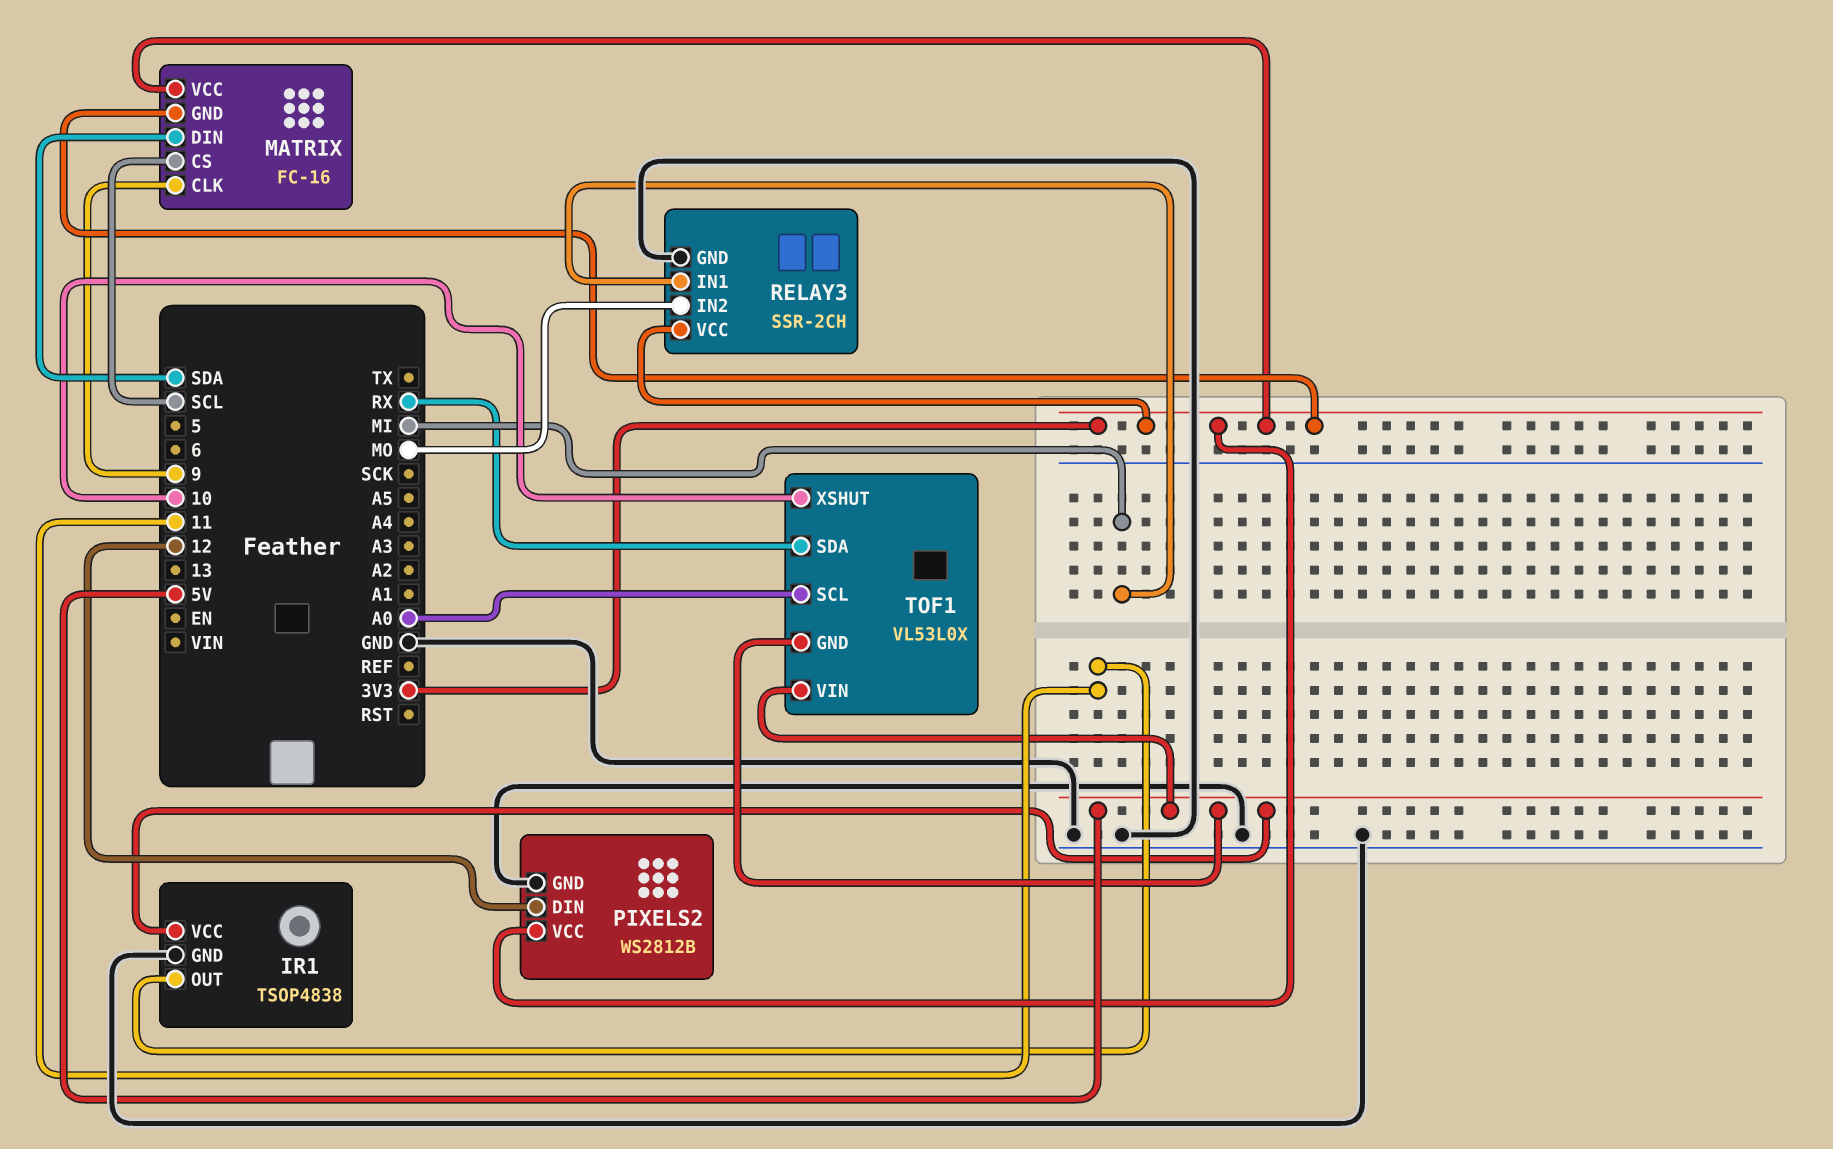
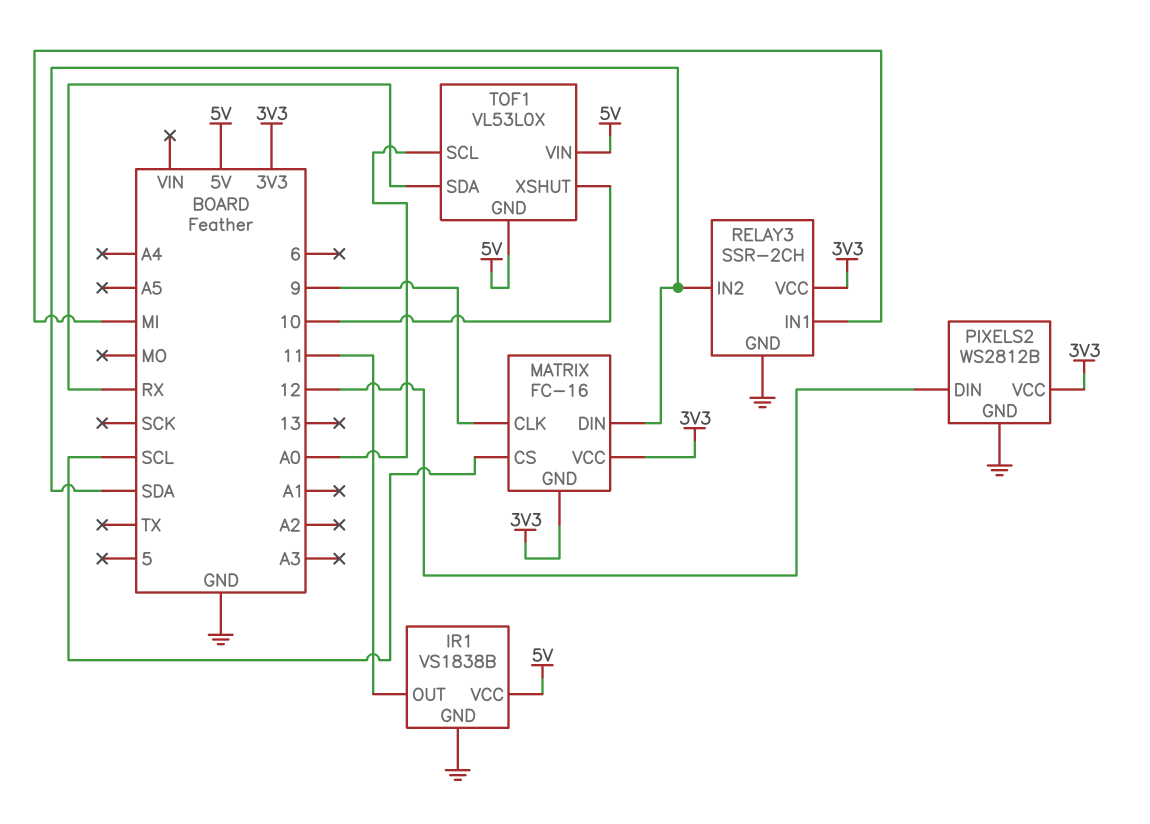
IR1: TSOP4838 -> VS1838B
RELAY3 pin IN2: MO -> SDA

